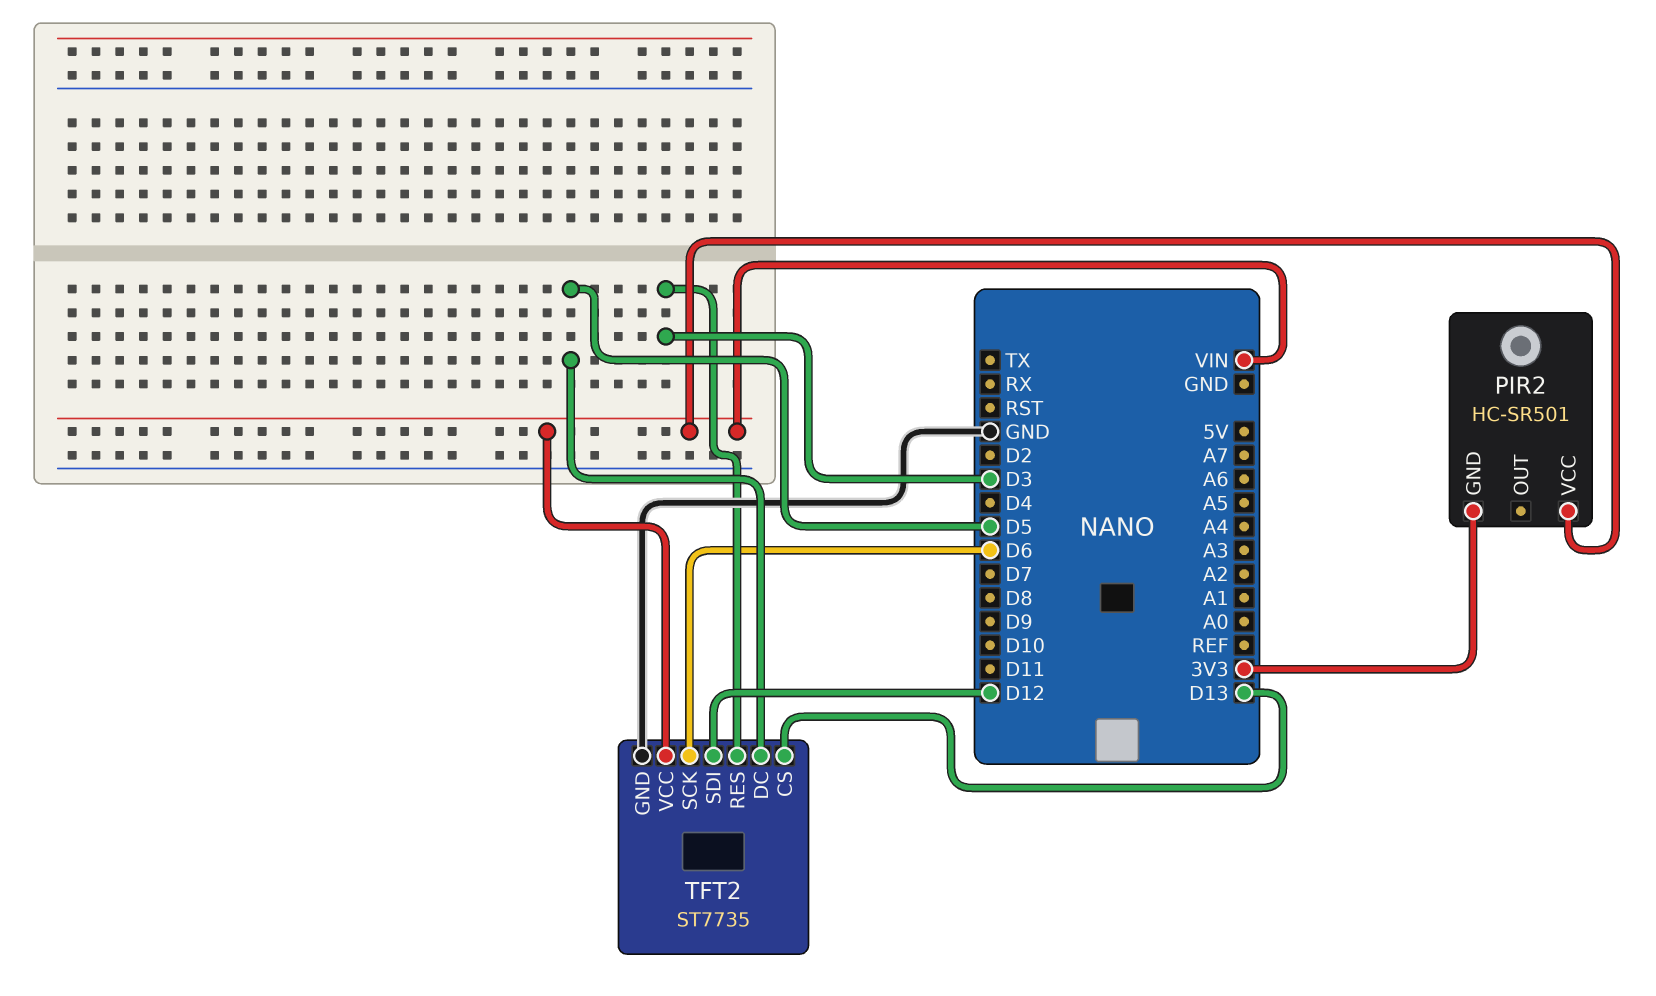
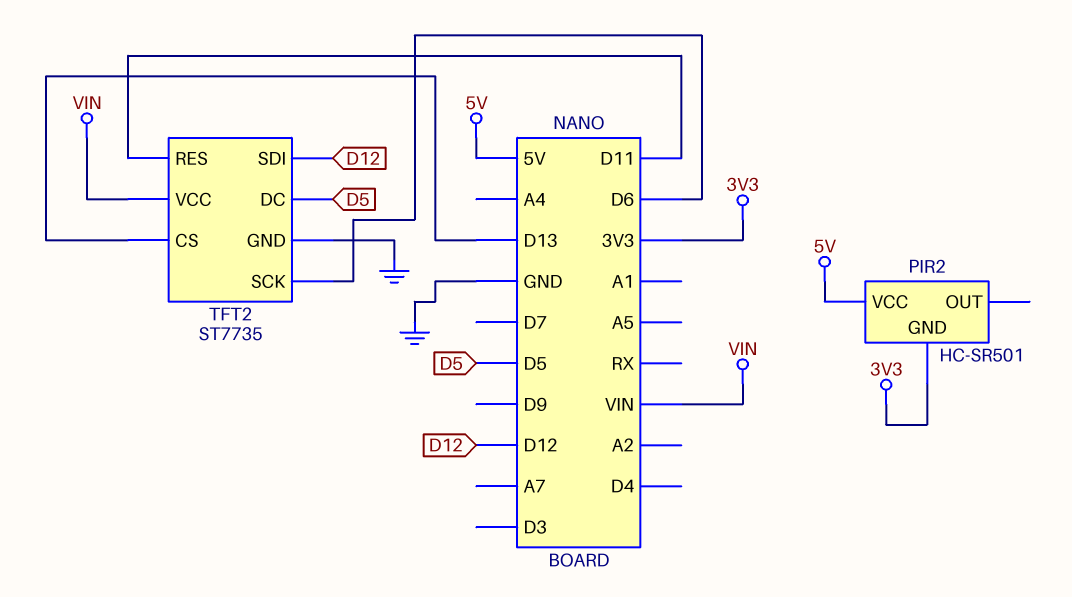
PIR2 pin VCC: VIN -> 5V
TFT2 pin RES: D3 -> D11

